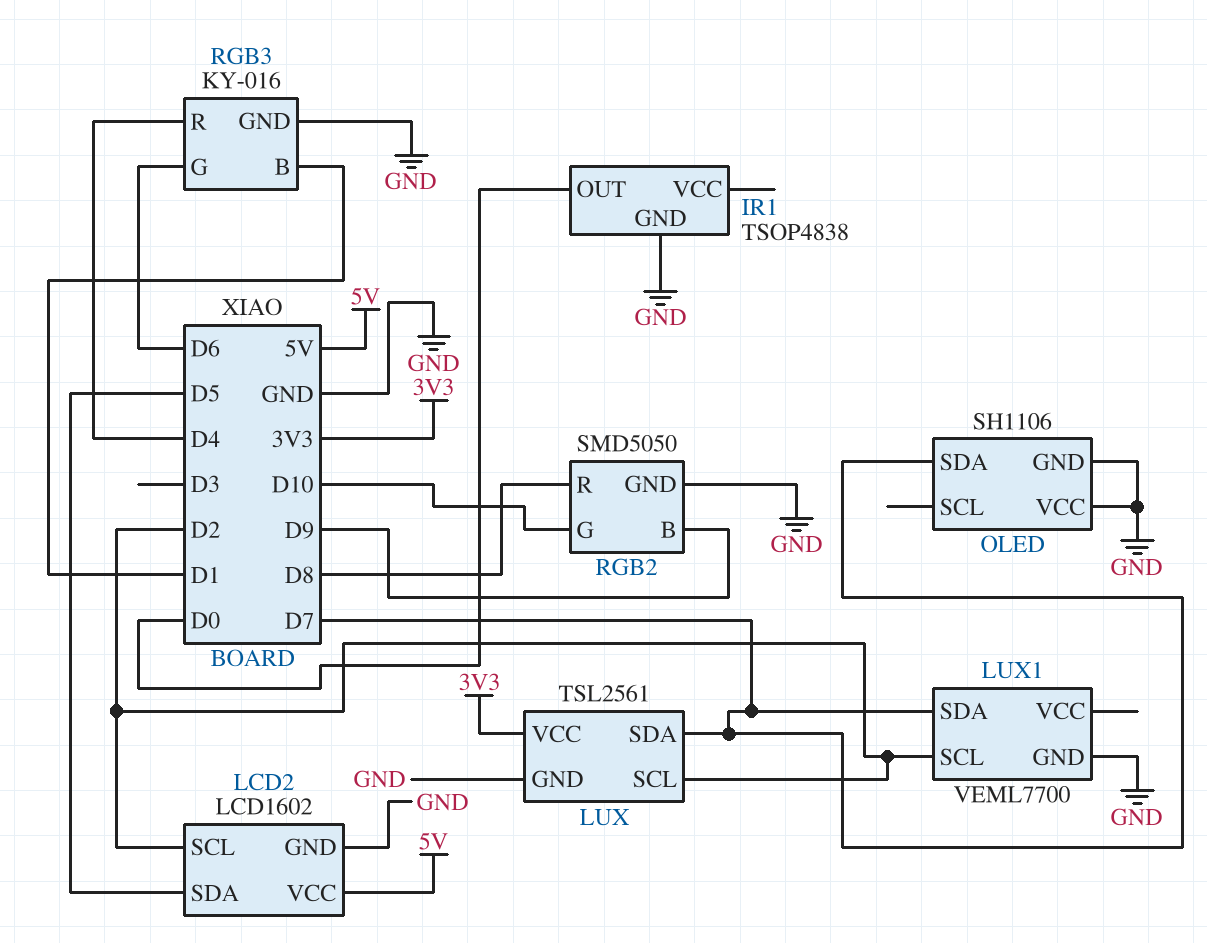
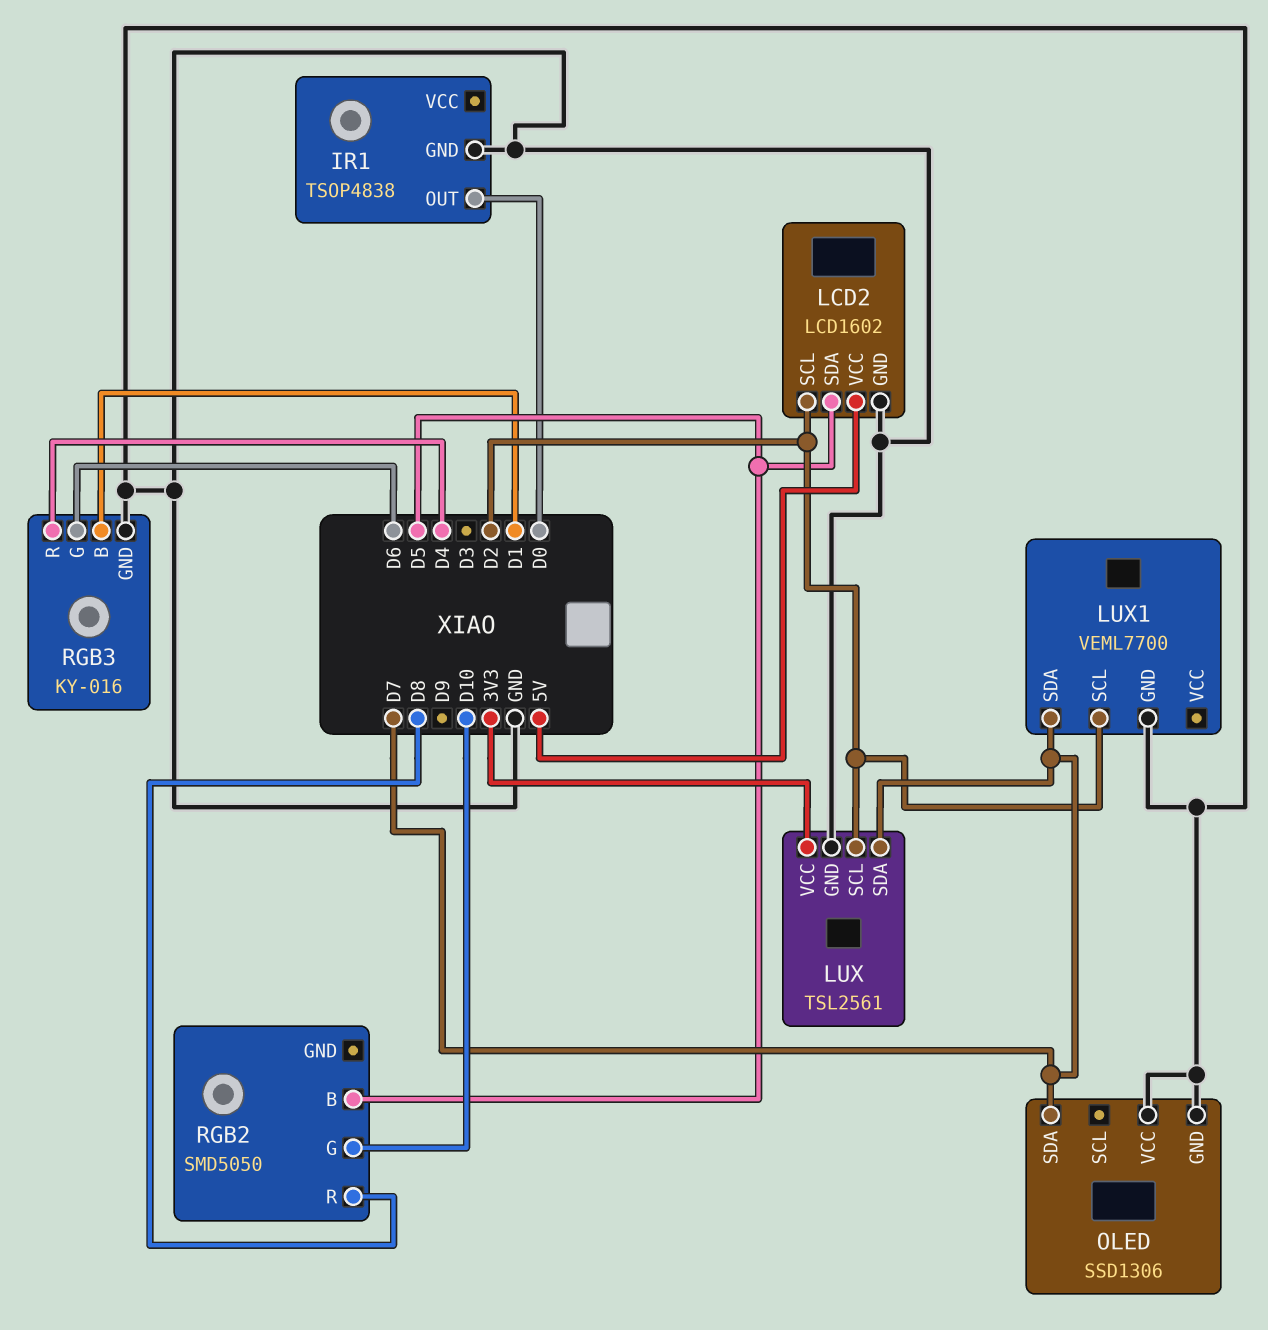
OLED: SH1106 -> SSD1306
RGB2 pin B: D9 -> D5
RGB2 pin GND: GND -> none

